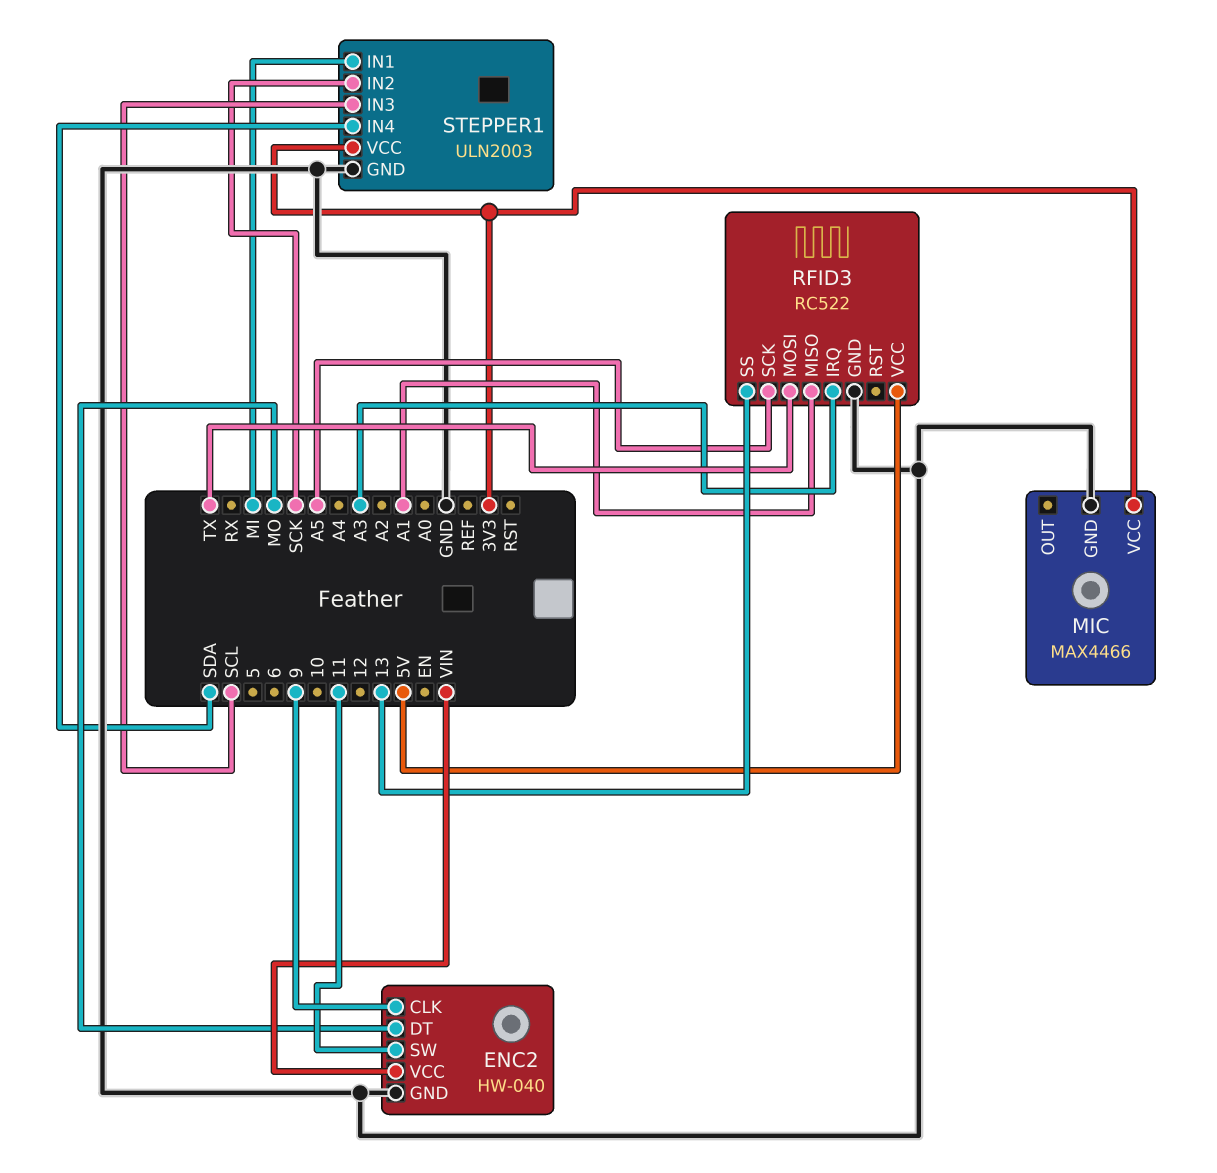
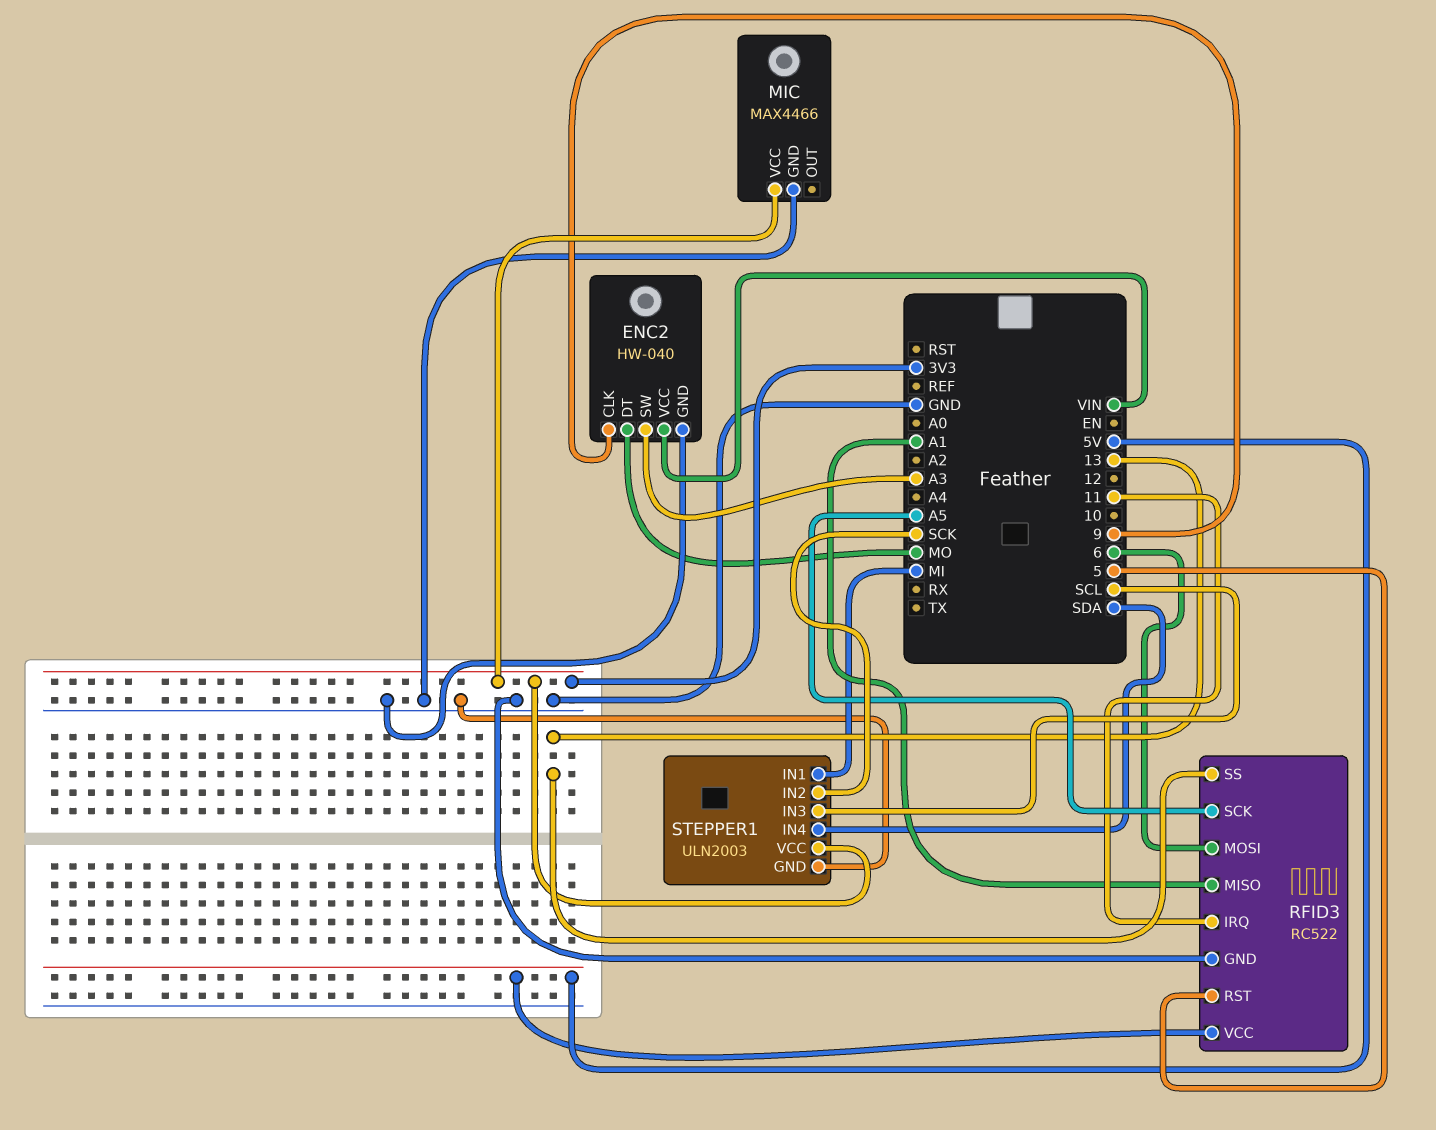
ENC2 pin SW: 11 -> A3
RFID3 pin IRQ: A3 -> 11
RFID3 pin MOSI: TX -> 6
RFID3 pin RST: none -> 5

